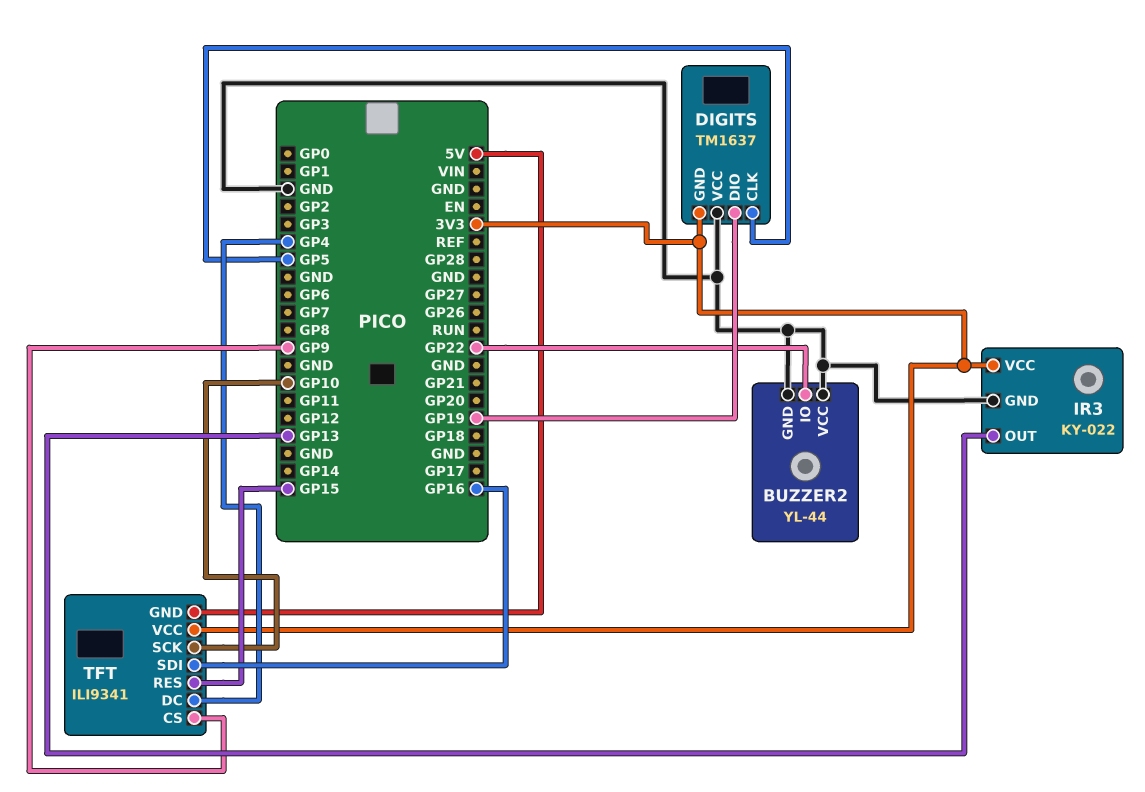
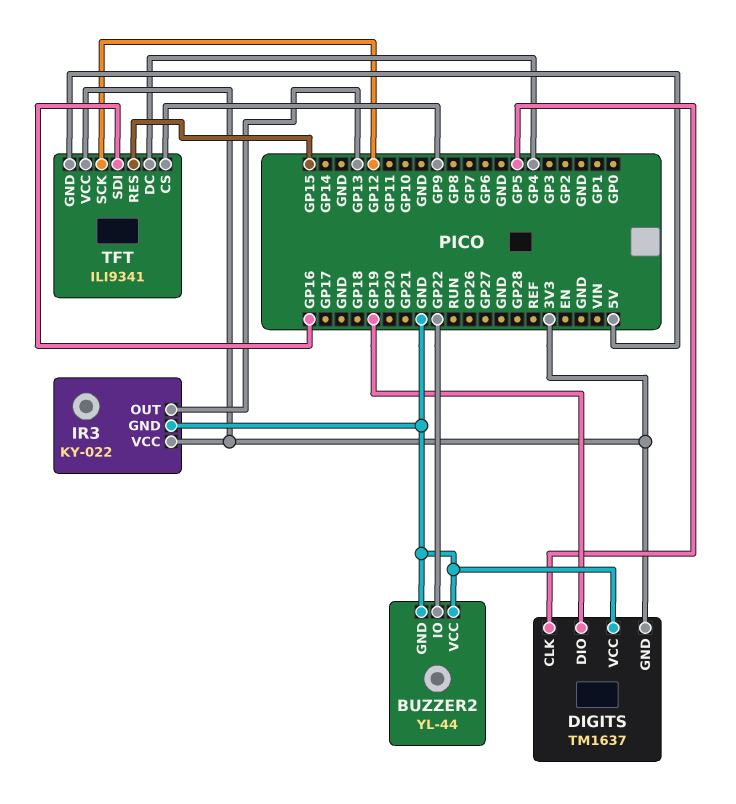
TFT pin SCK: GP10 -> GP12

